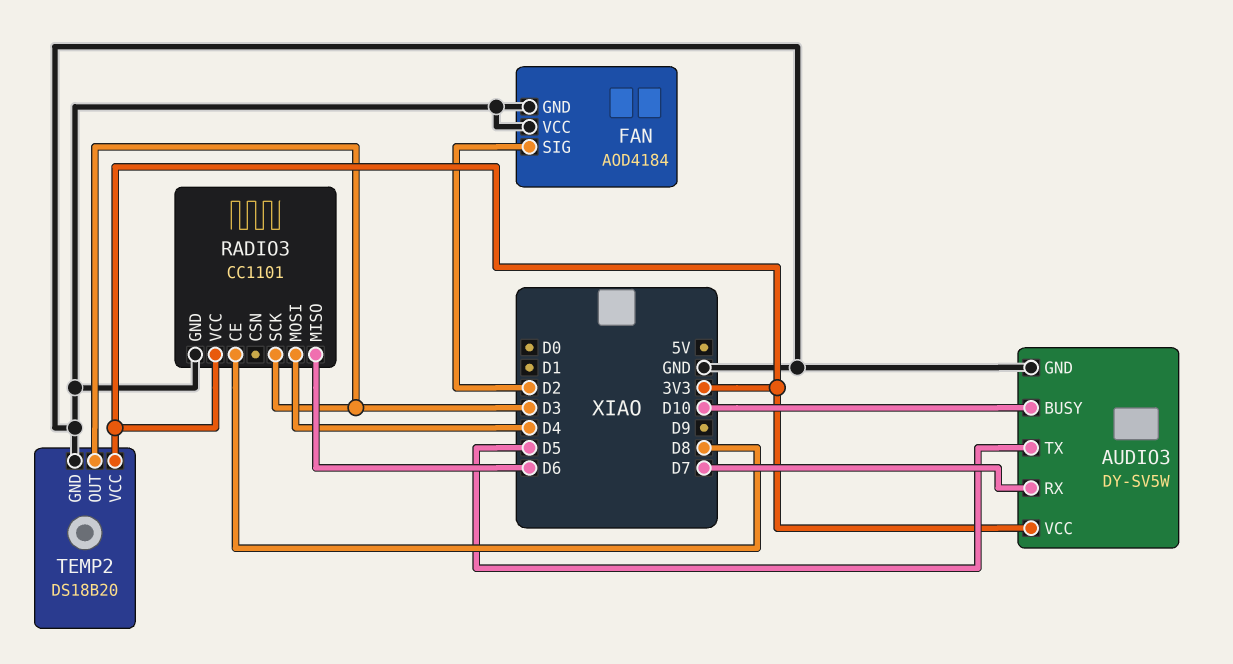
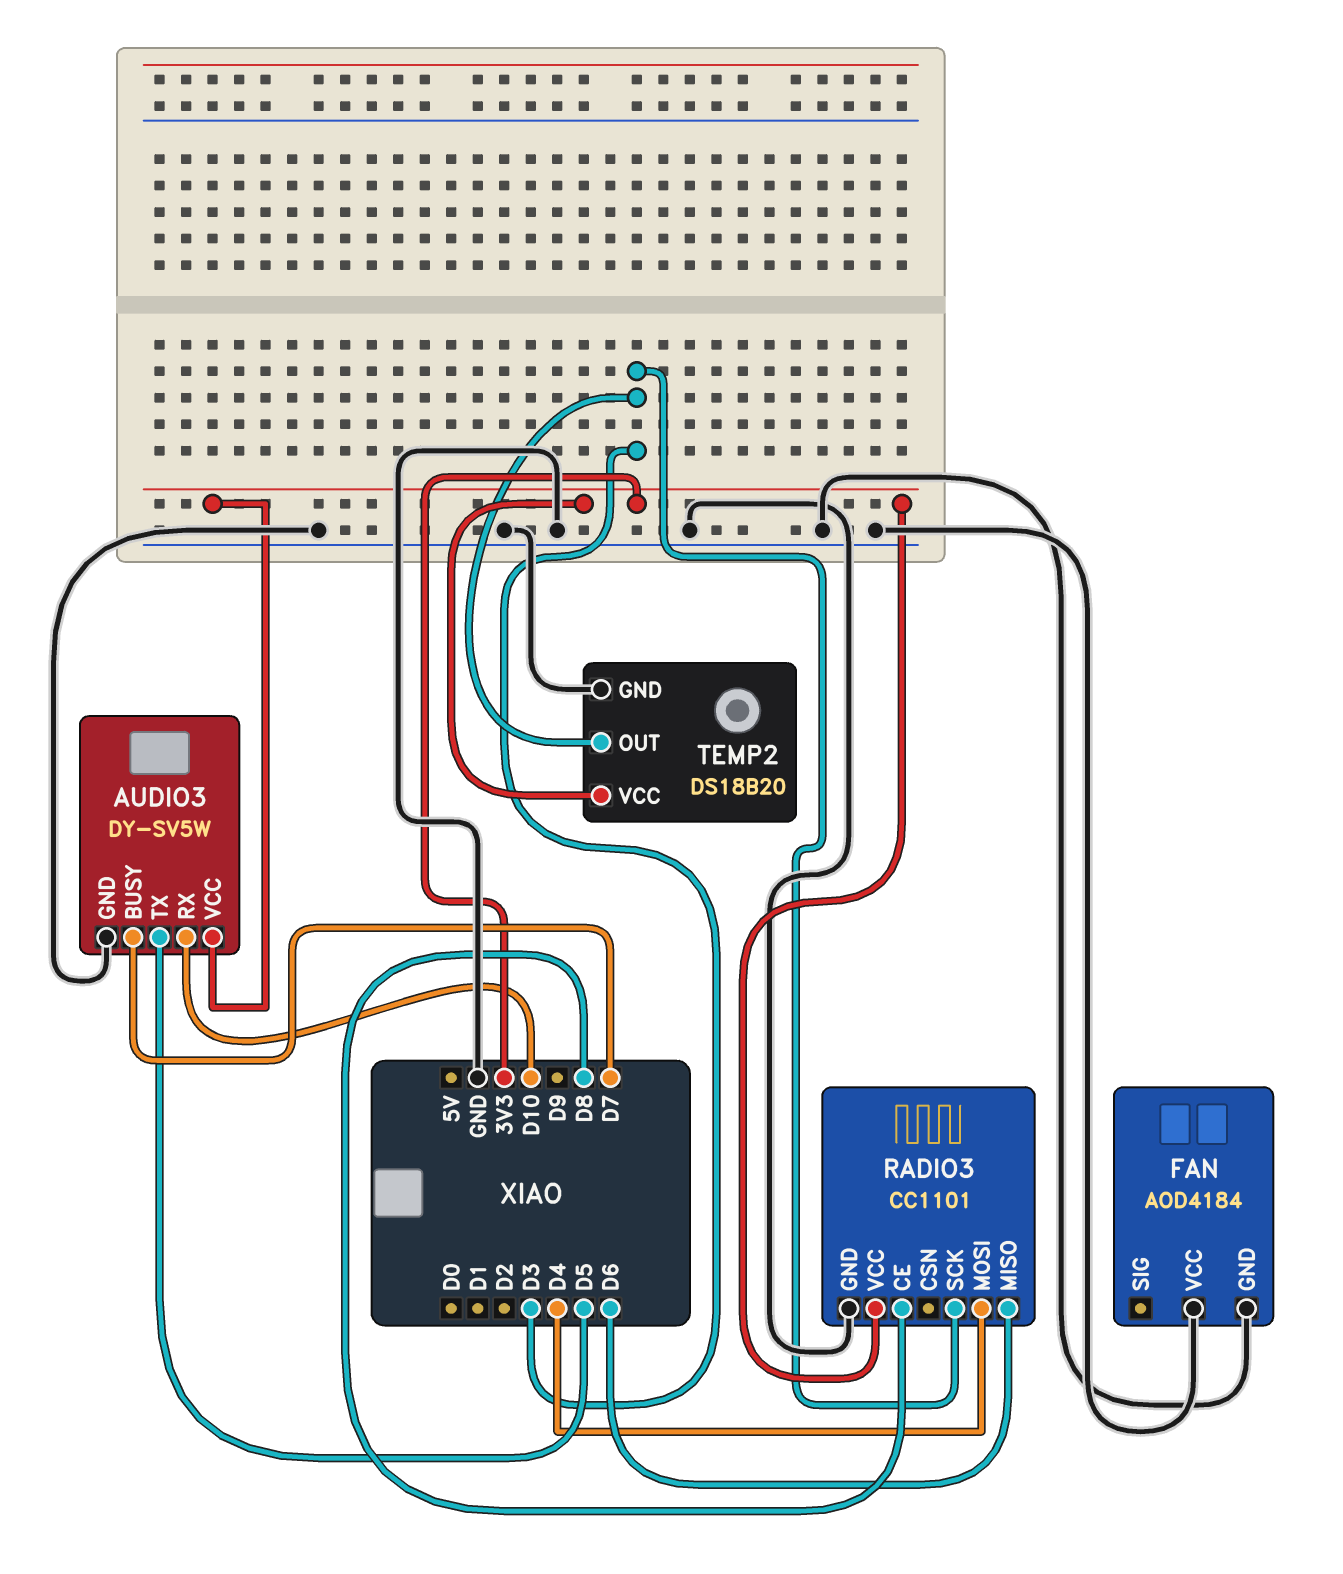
AUDIO3 pin BUSY: D10 -> D7
AUDIO3 pin RX: D7 -> D10
FAN pin SIG: D2 -> none

